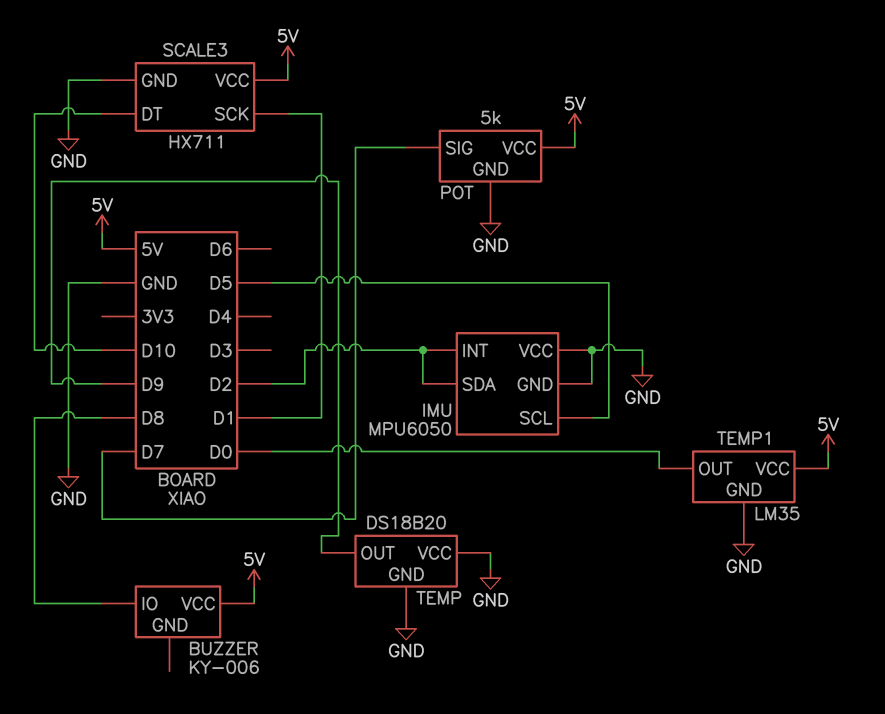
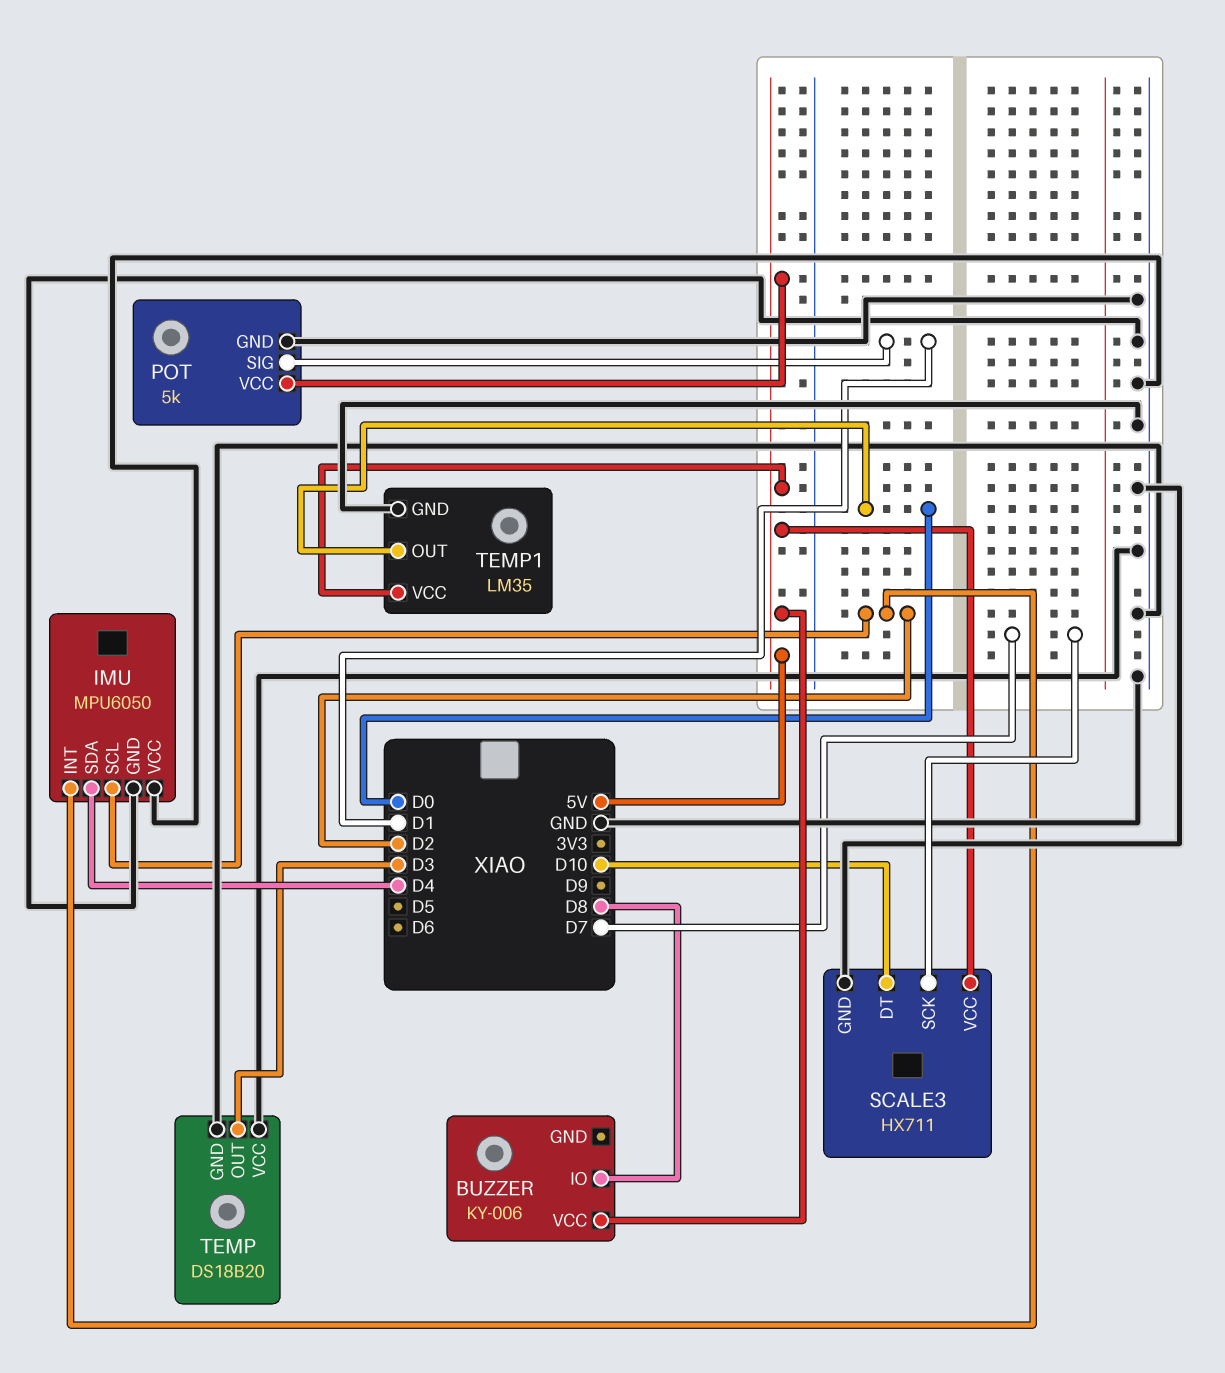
IMU pin SCL: D5 -> D2
IMU pin SDA: D2 -> D4
POT pin SIG: D7 -> D1
SCALE3 pin SCK: D1 -> D7
TEMP pin OUT: D9 -> D3

